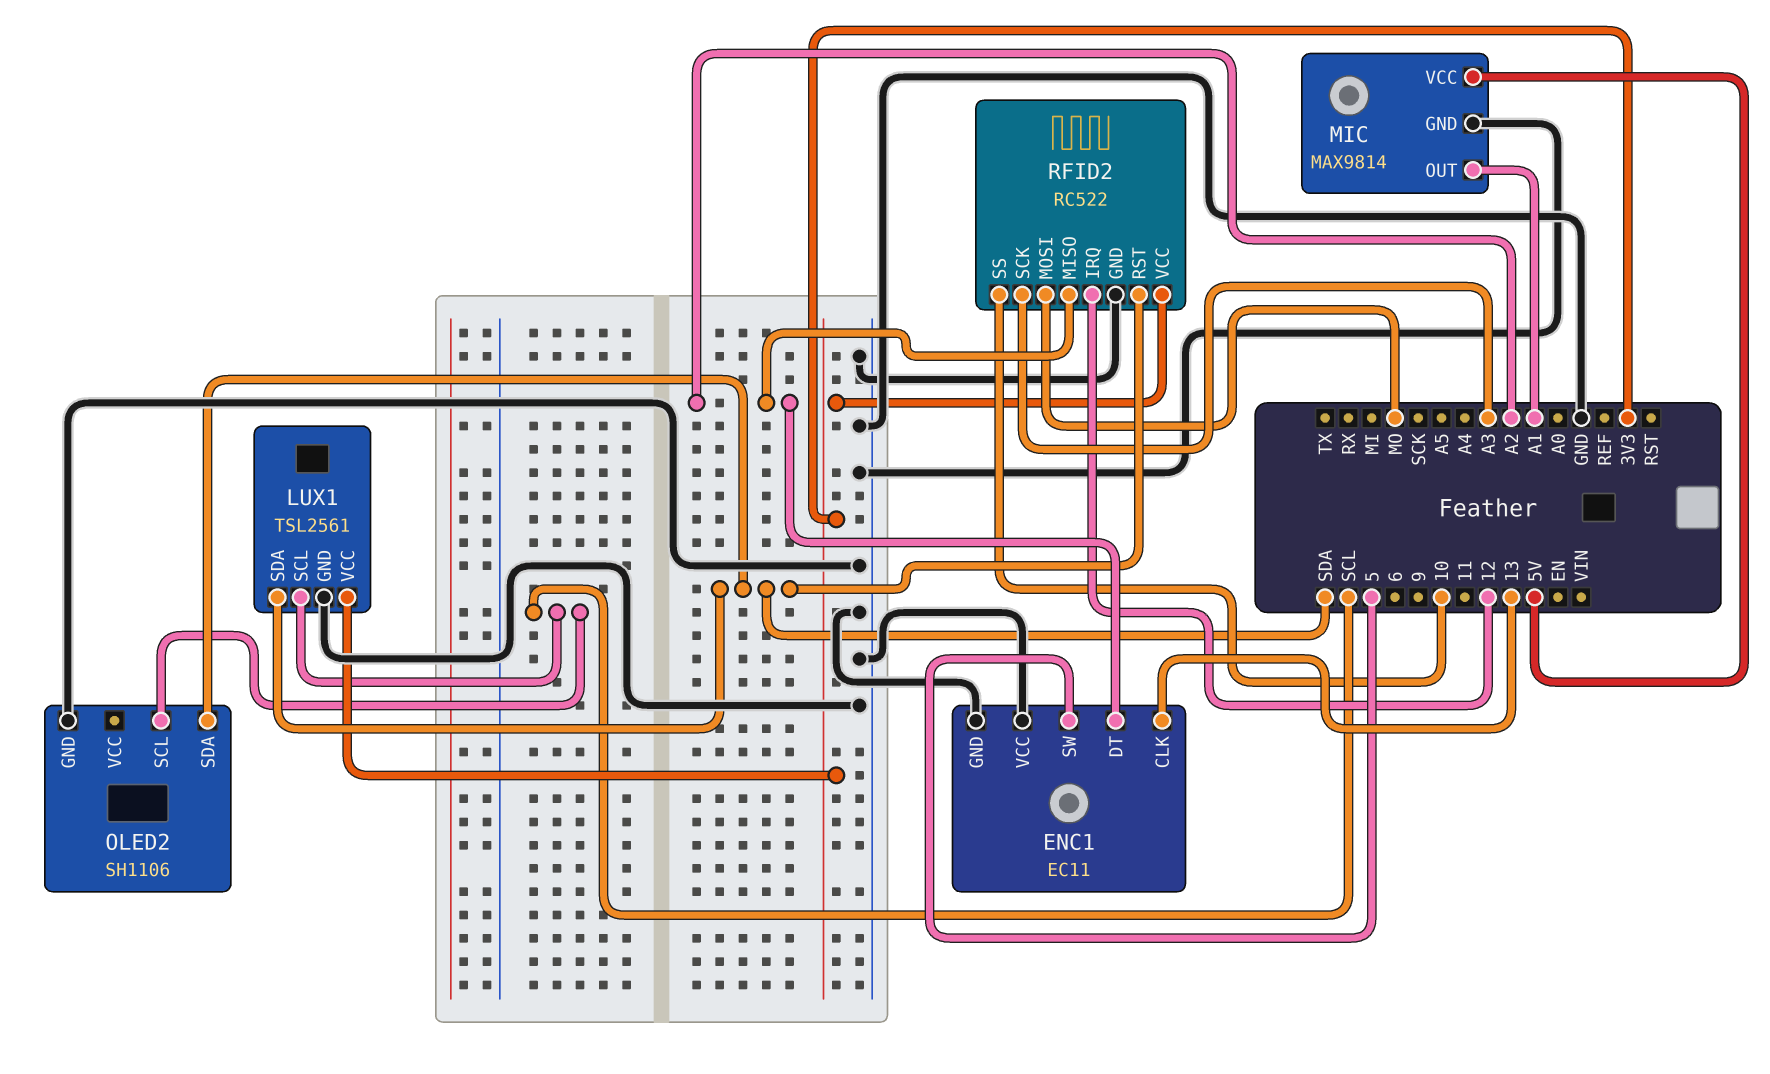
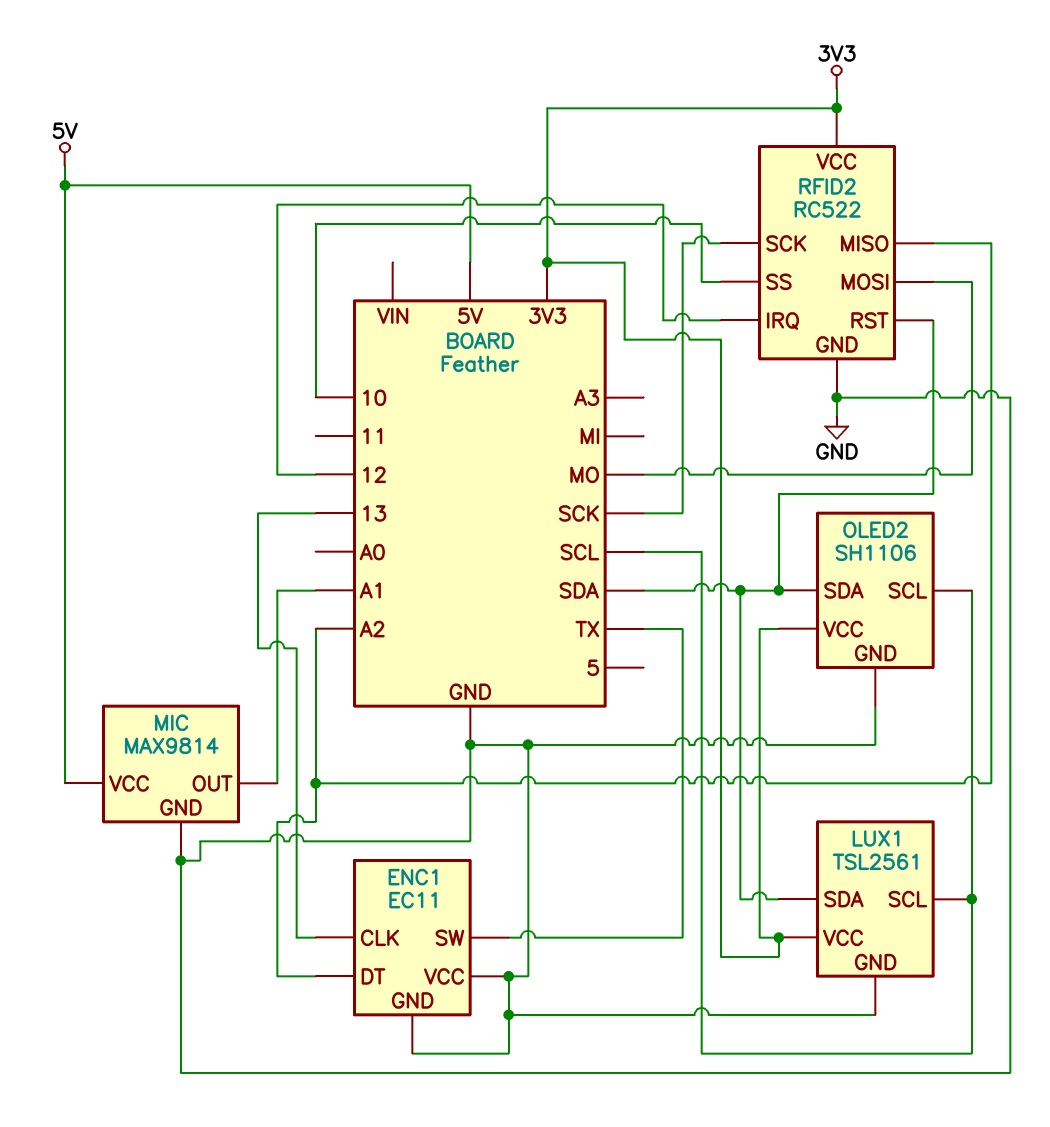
ENC1 pin SW: 5 -> TX
OLED2 pin VCC: none -> 3V3
RFID2 pin SCK: A3 -> SCK

